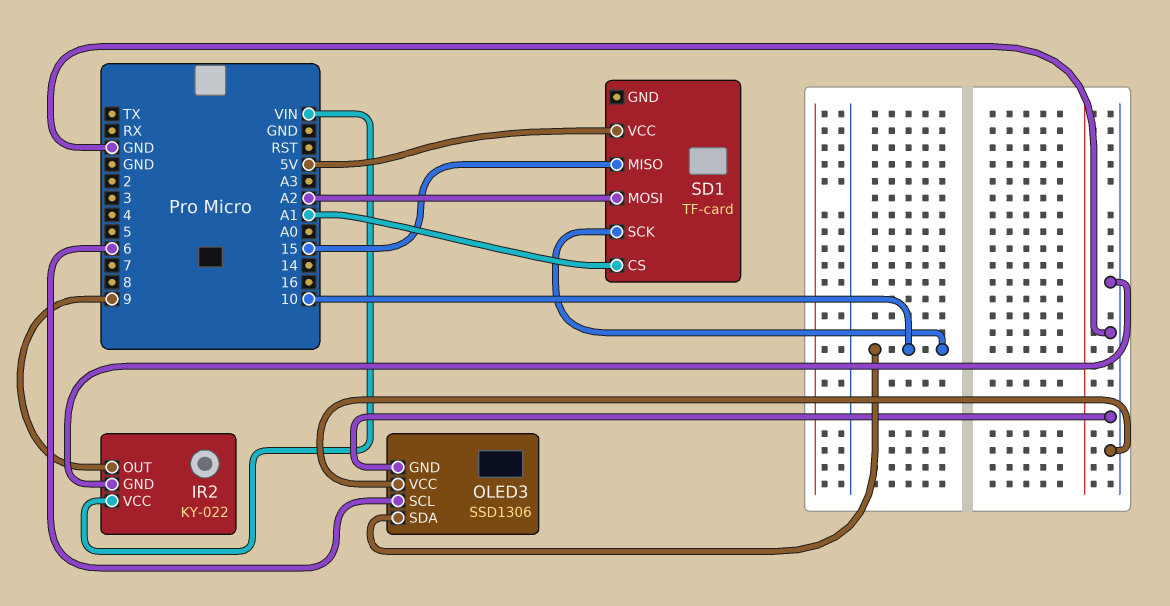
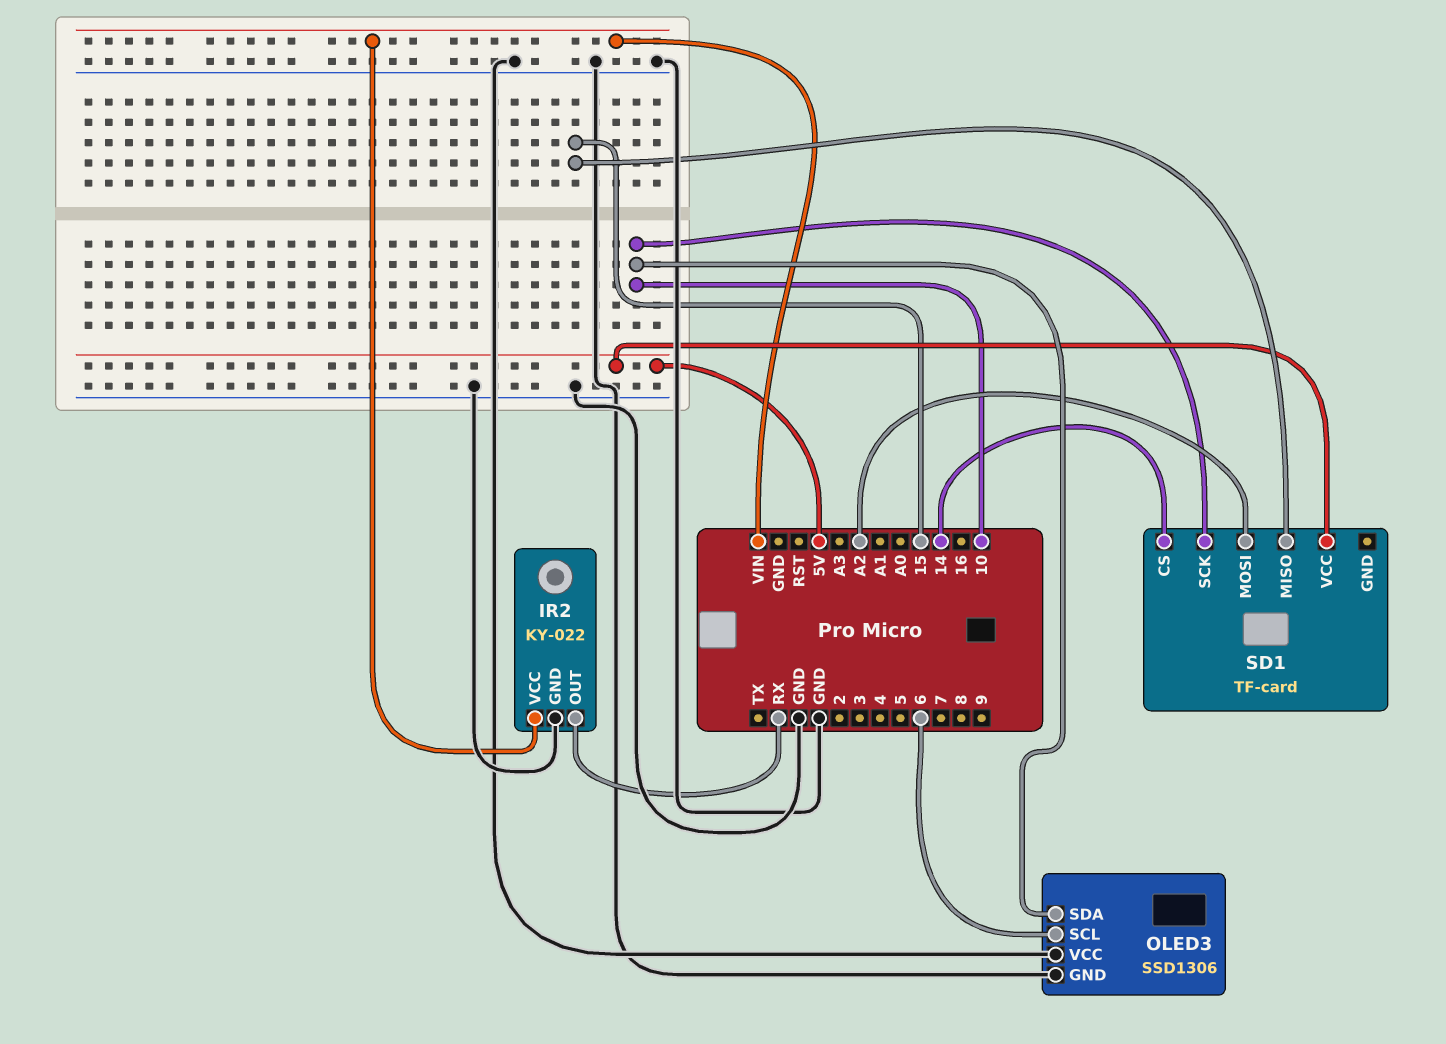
IR2 pin OUT: 9 -> RX
SD1 pin CS: A1 -> 14

